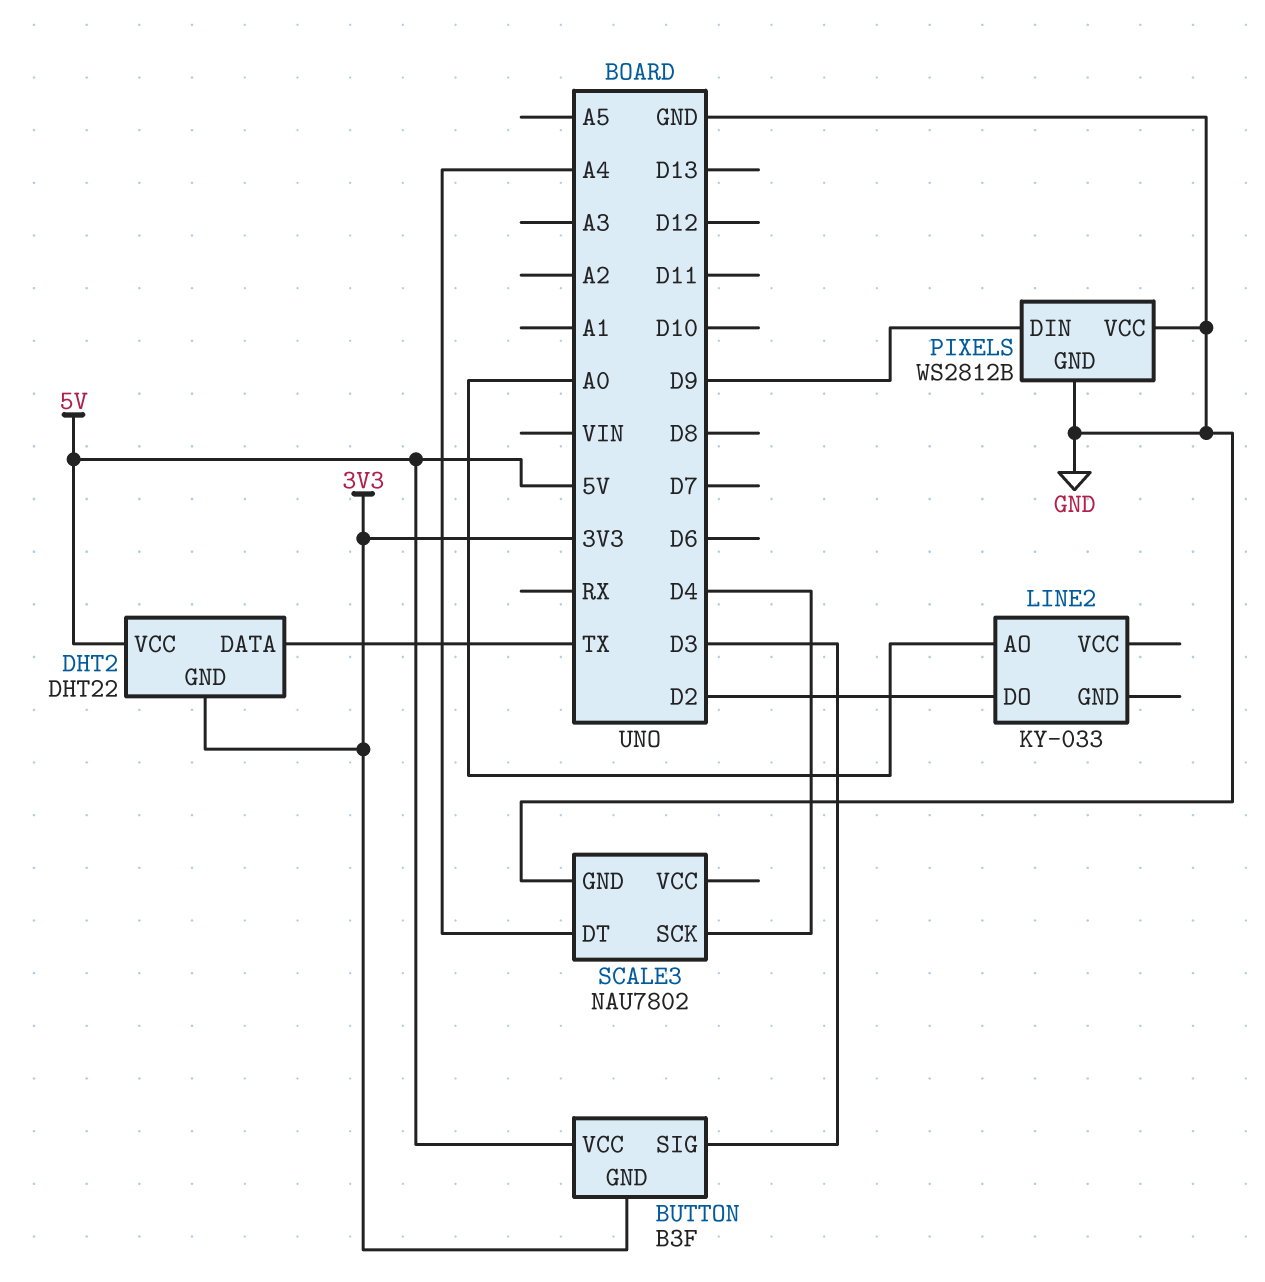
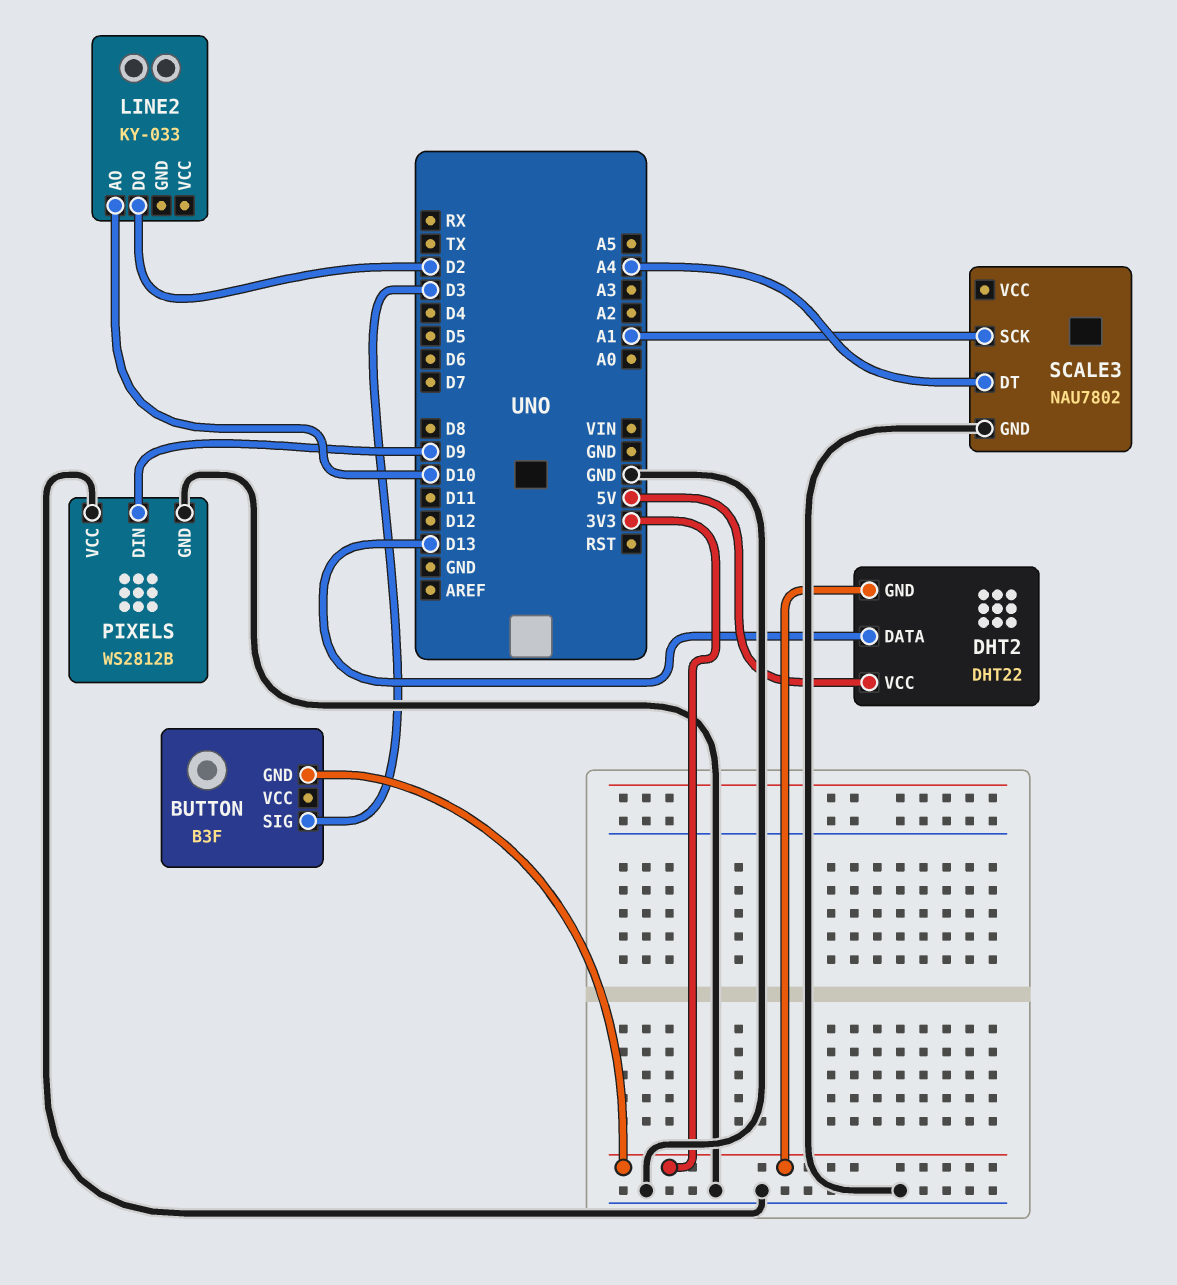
BUTTON pin VCC: 5V -> none
DHT2 pin DATA: TX -> D13
LINE2 pin AO: A0 -> D10
SCALE3 pin SCK: D4 -> A1

